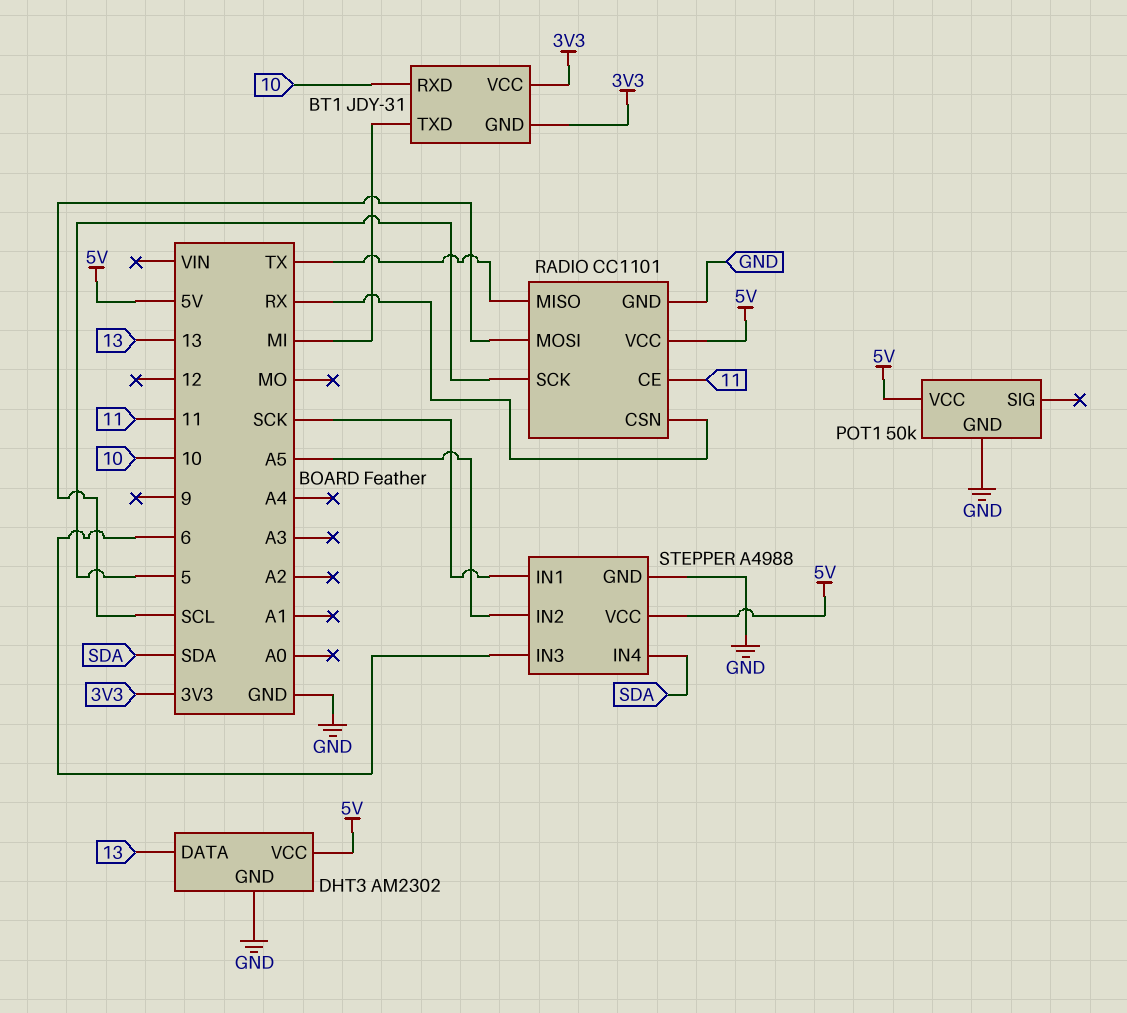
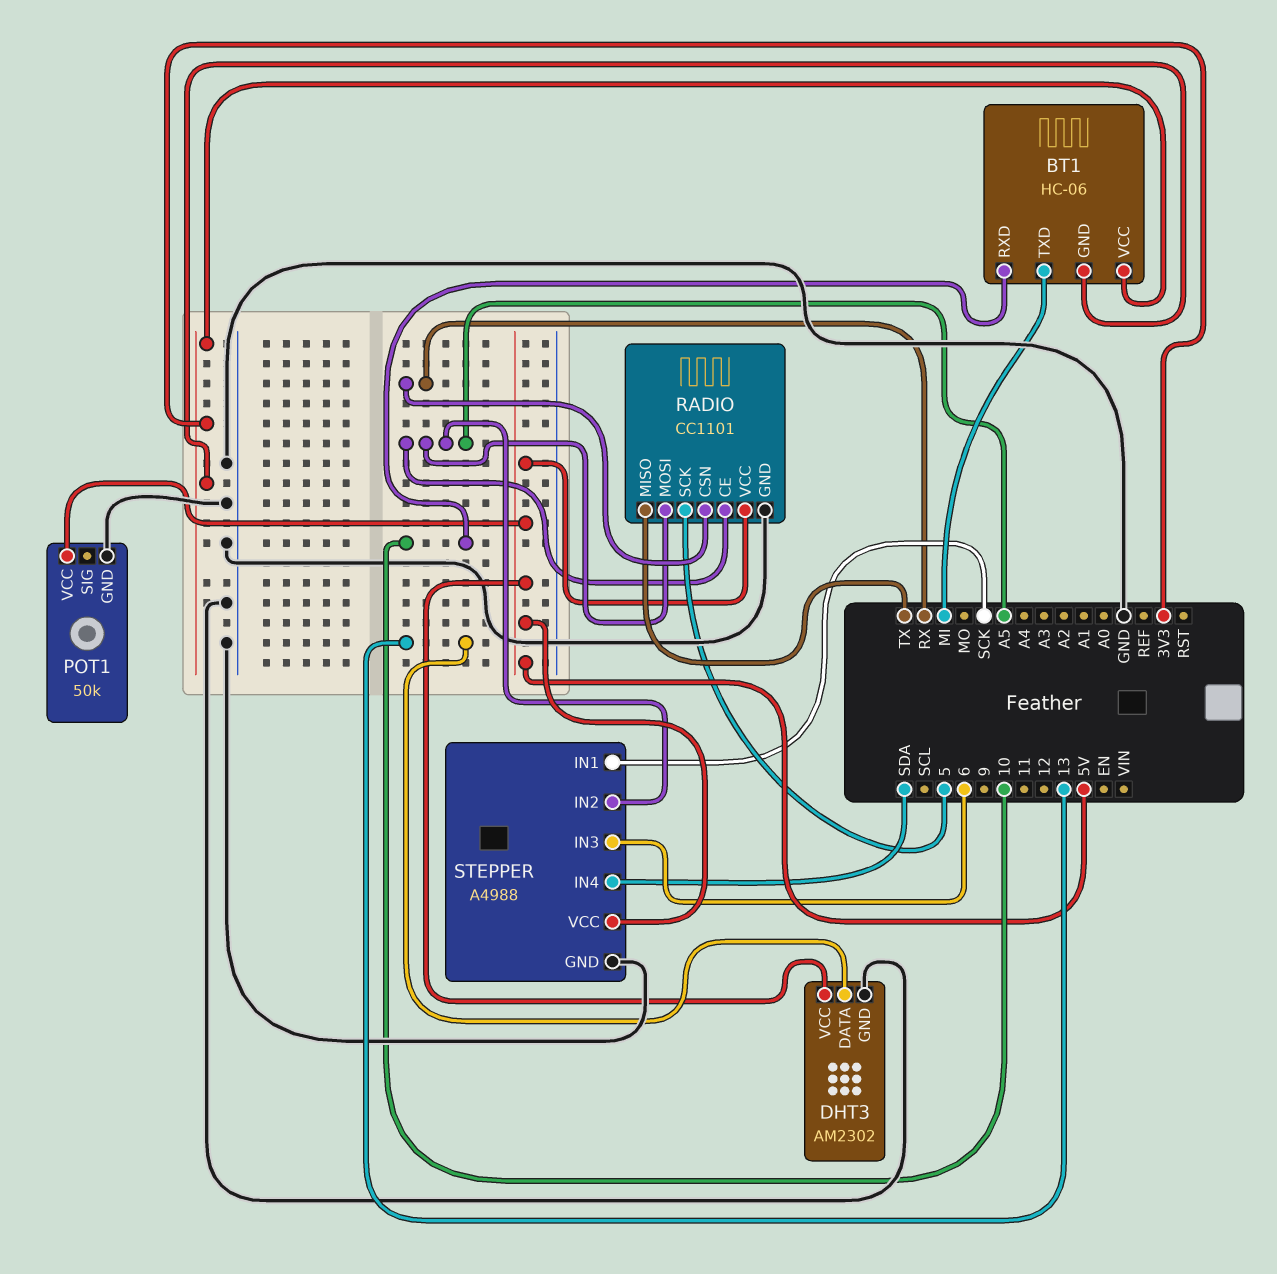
BT1: JDY-31 -> HC-06
RADIO pin CE: 11 -> A5
RADIO pin MOSI: SCL -> A5

